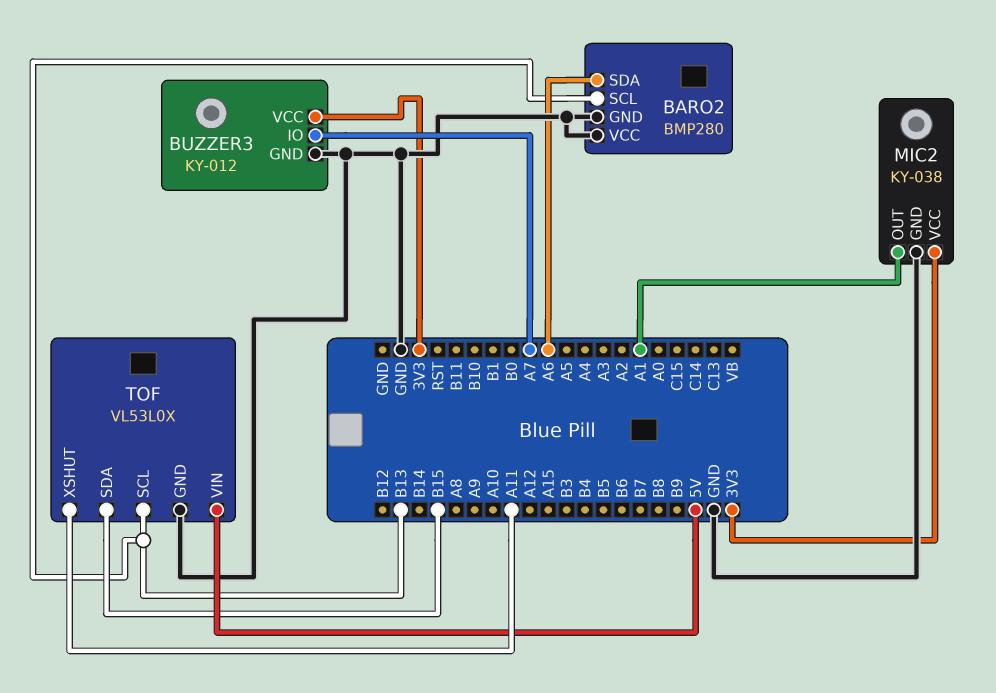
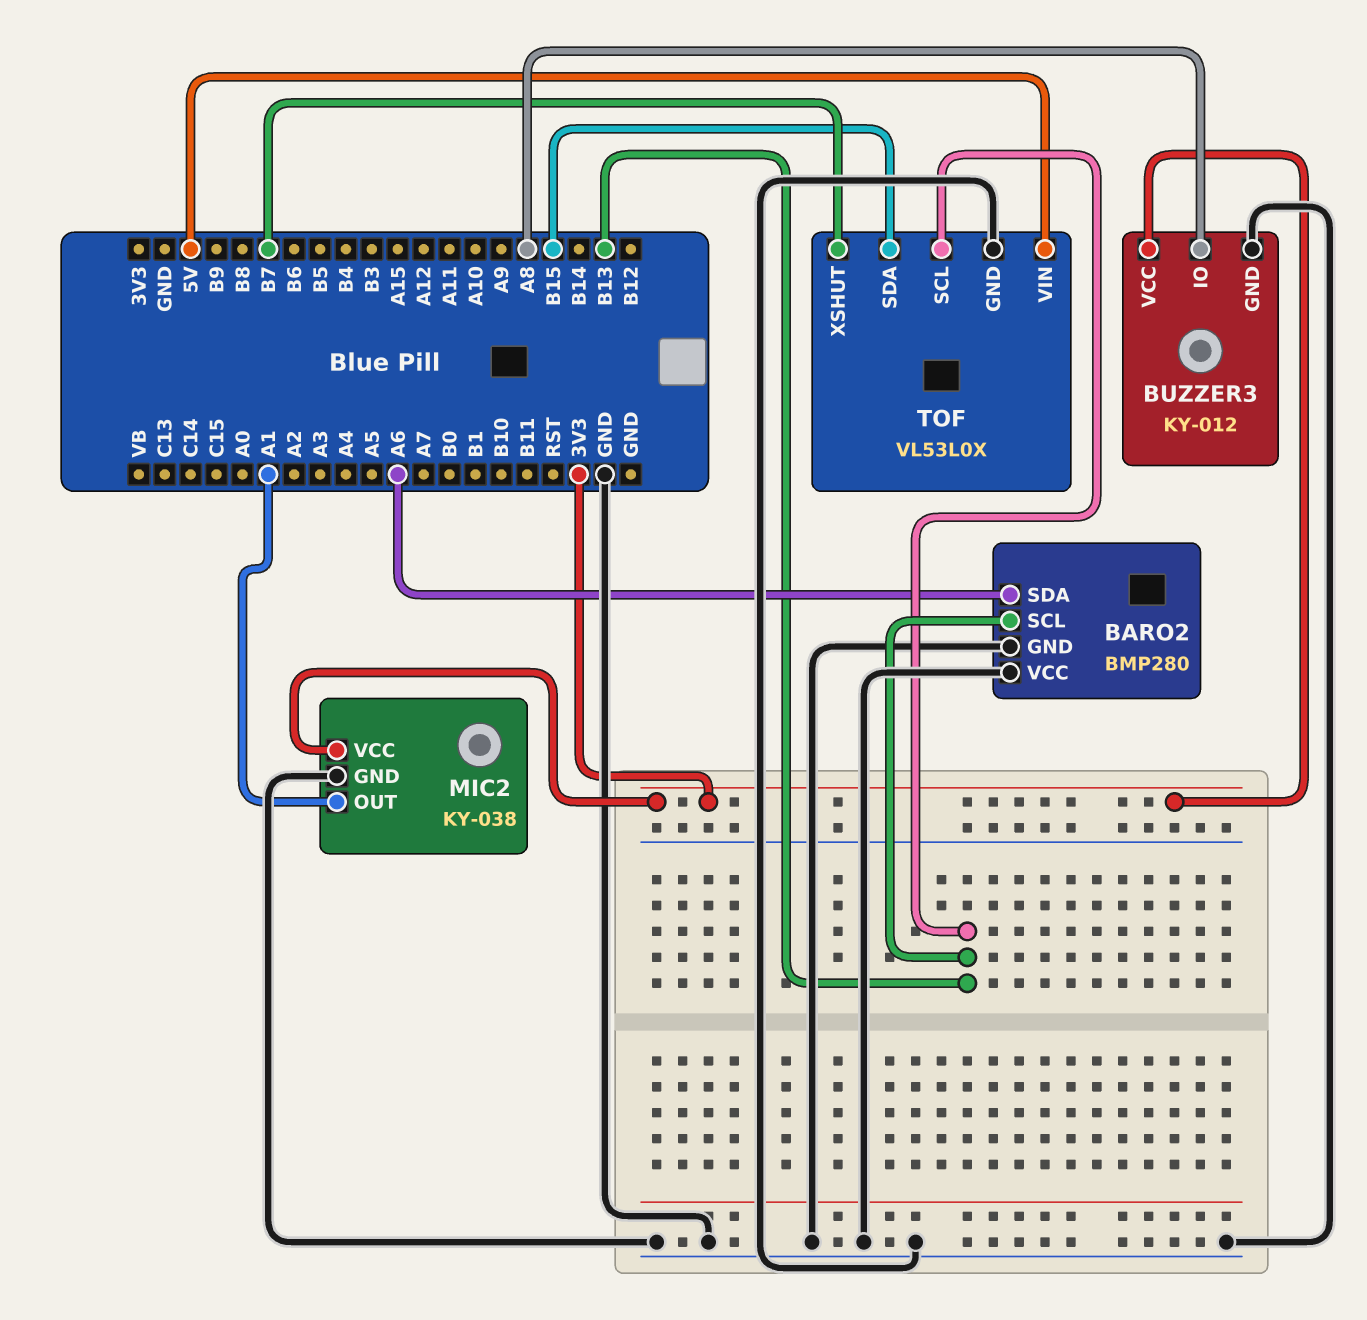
BUZZER3 pin IO: A7 -> A8
TOF pin XSHUT: A11 -> B7

